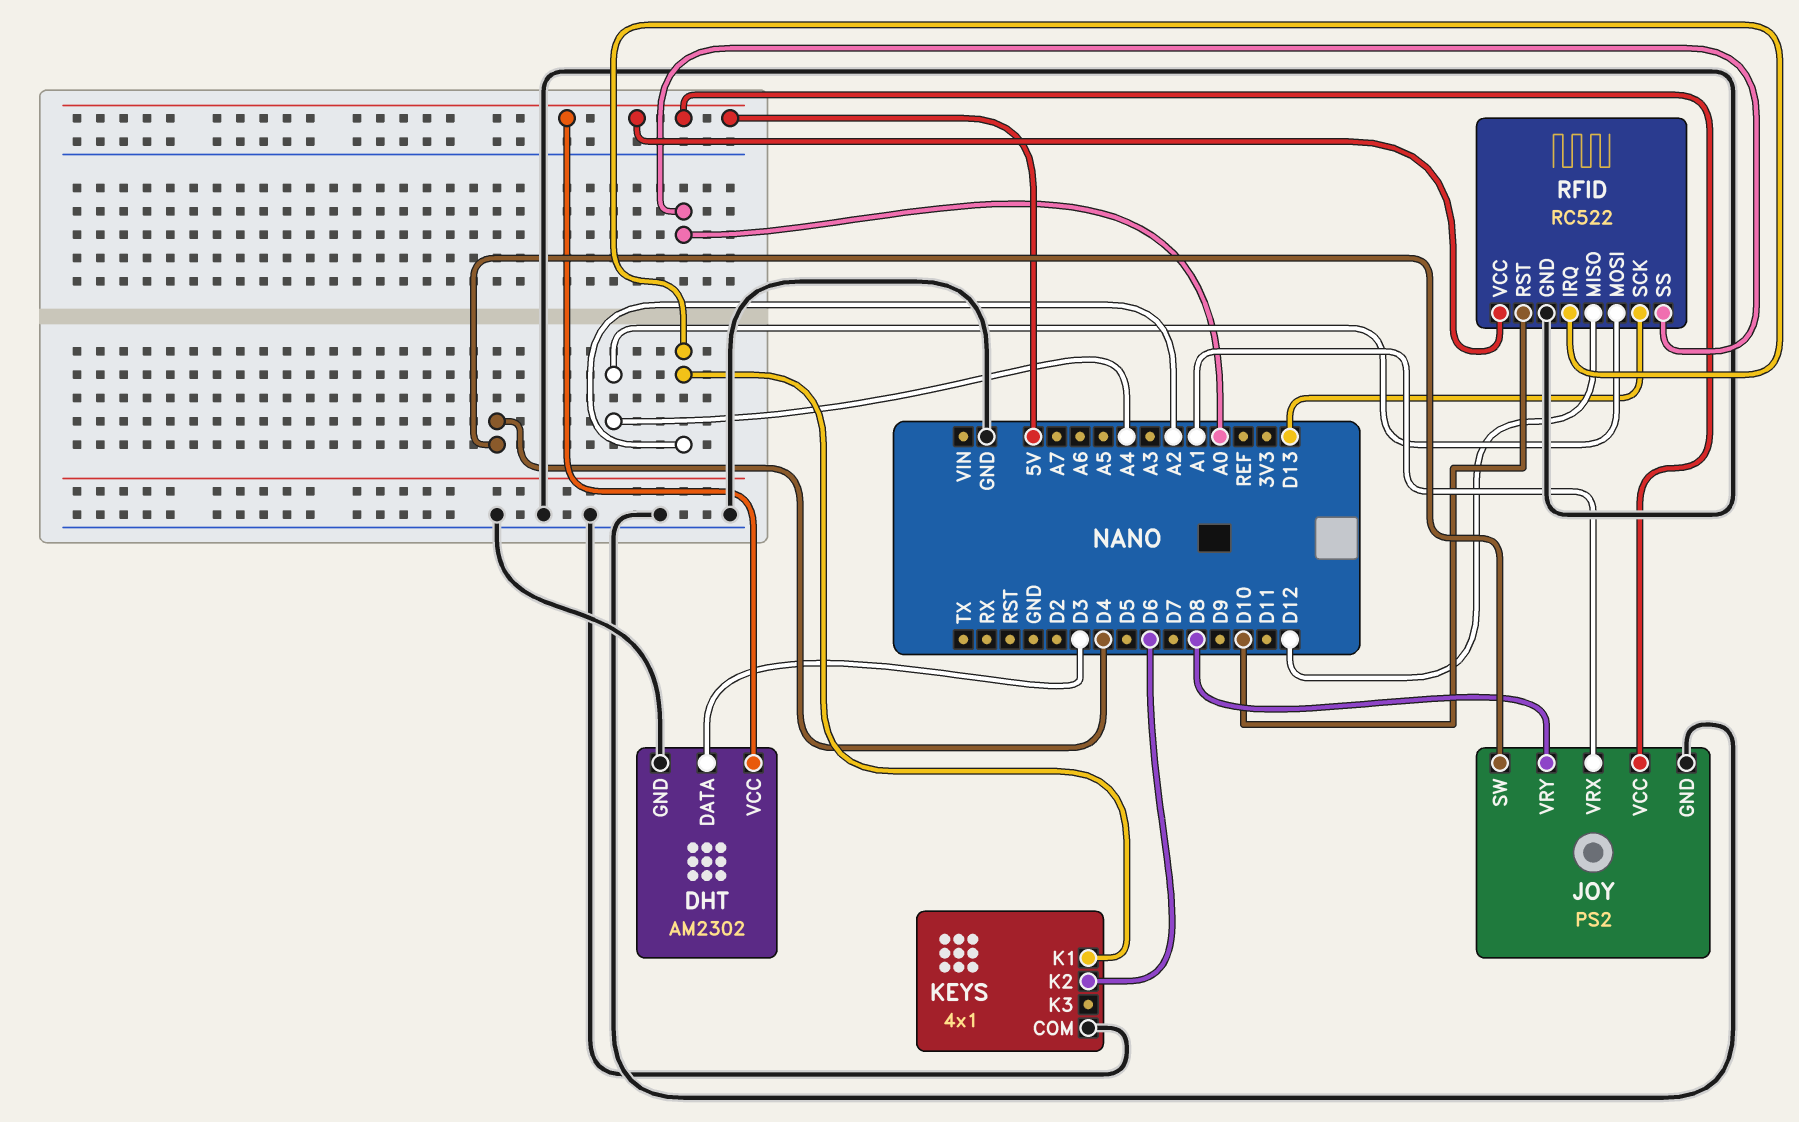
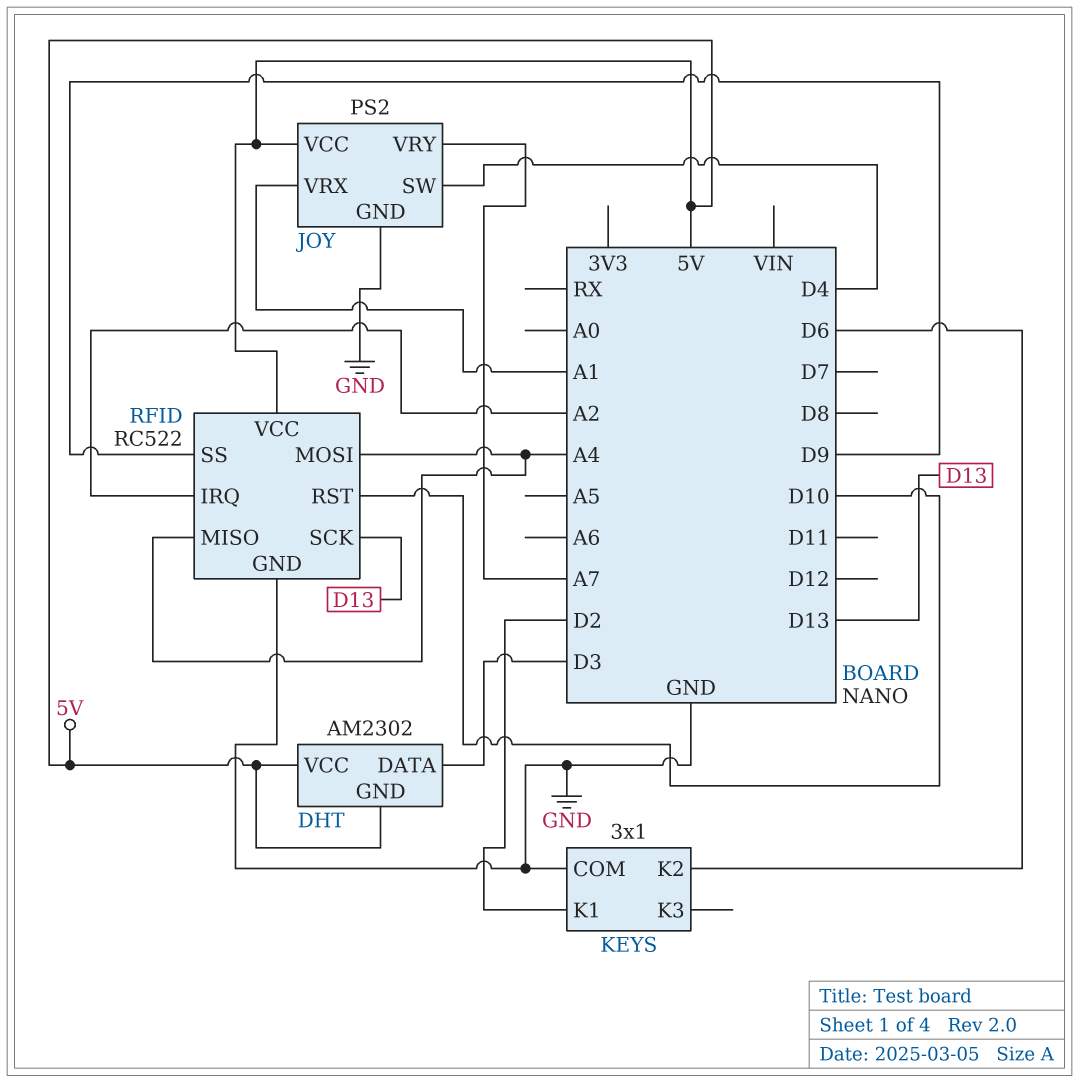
DHT pin GND: GND -> 5V
JOY pin VRY: D8 -> A7
KEYS: 4x1 -> 3x1
KEYS pin K1: A2 -> D2
RFID pin MISO: D12 -> A4
RFID pin SS: A0 -> D9

